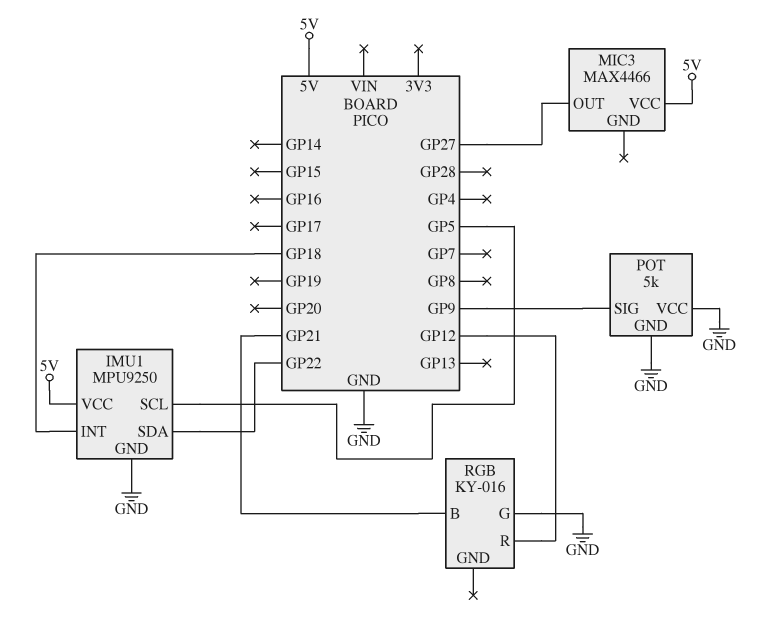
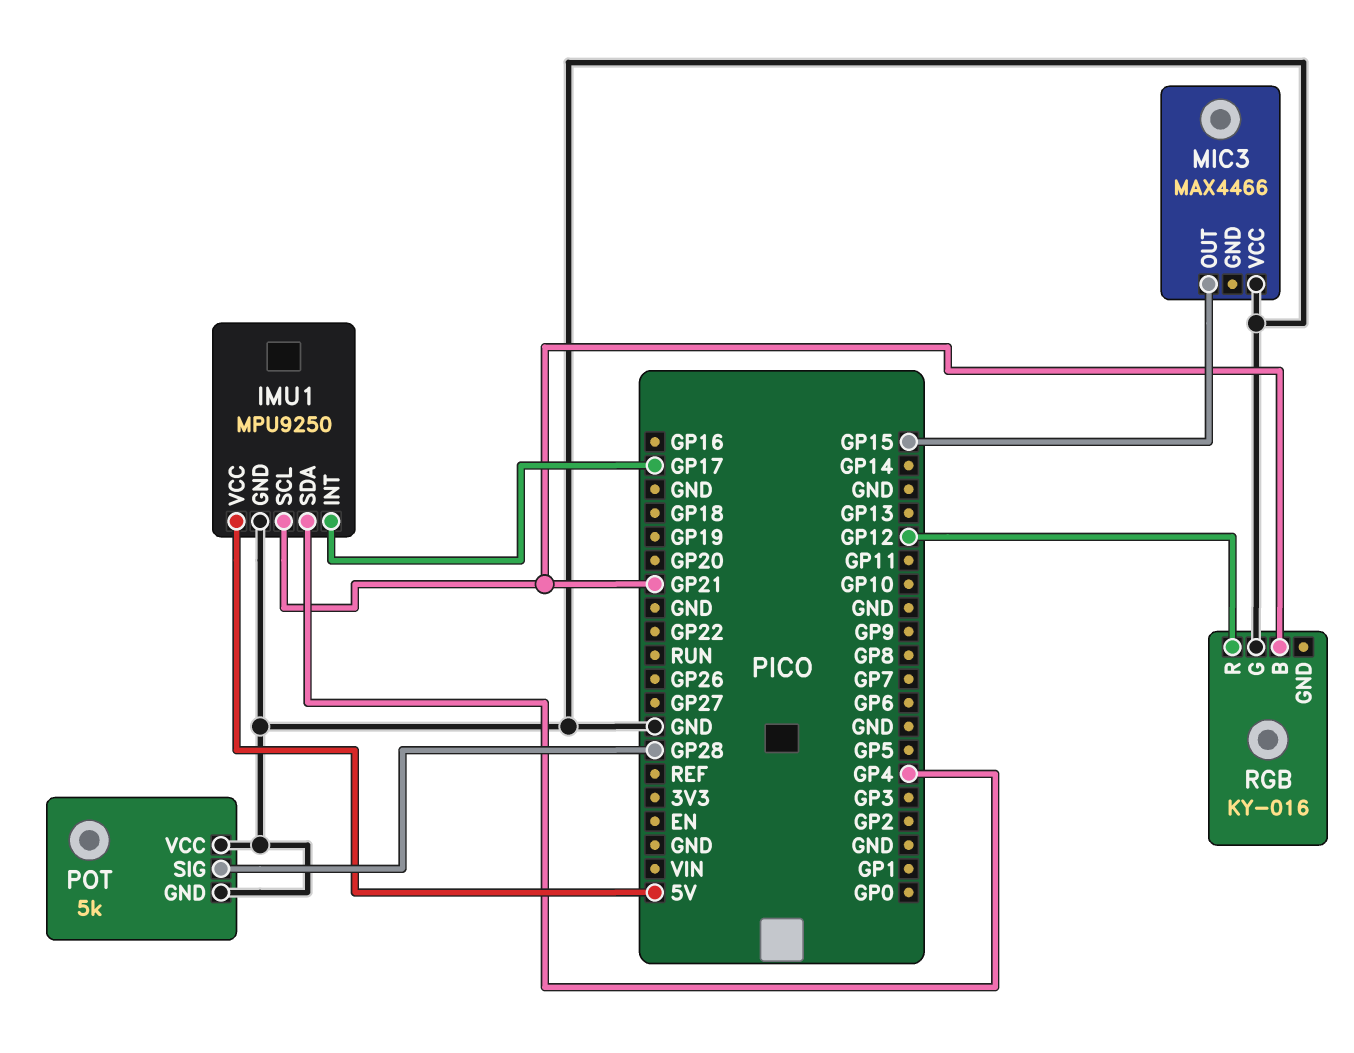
IMU1 pin INT: GP18 -> GP17
IMU1 pin SCL: GP5 -> GP21
IMU1 pin SDA: GP22 -> GP4
MIC3 pin OUT: GP27 -> GP15
MIC3 pin VCC: 5V -> GND
POT pin SIG: GP9 -> GP28

